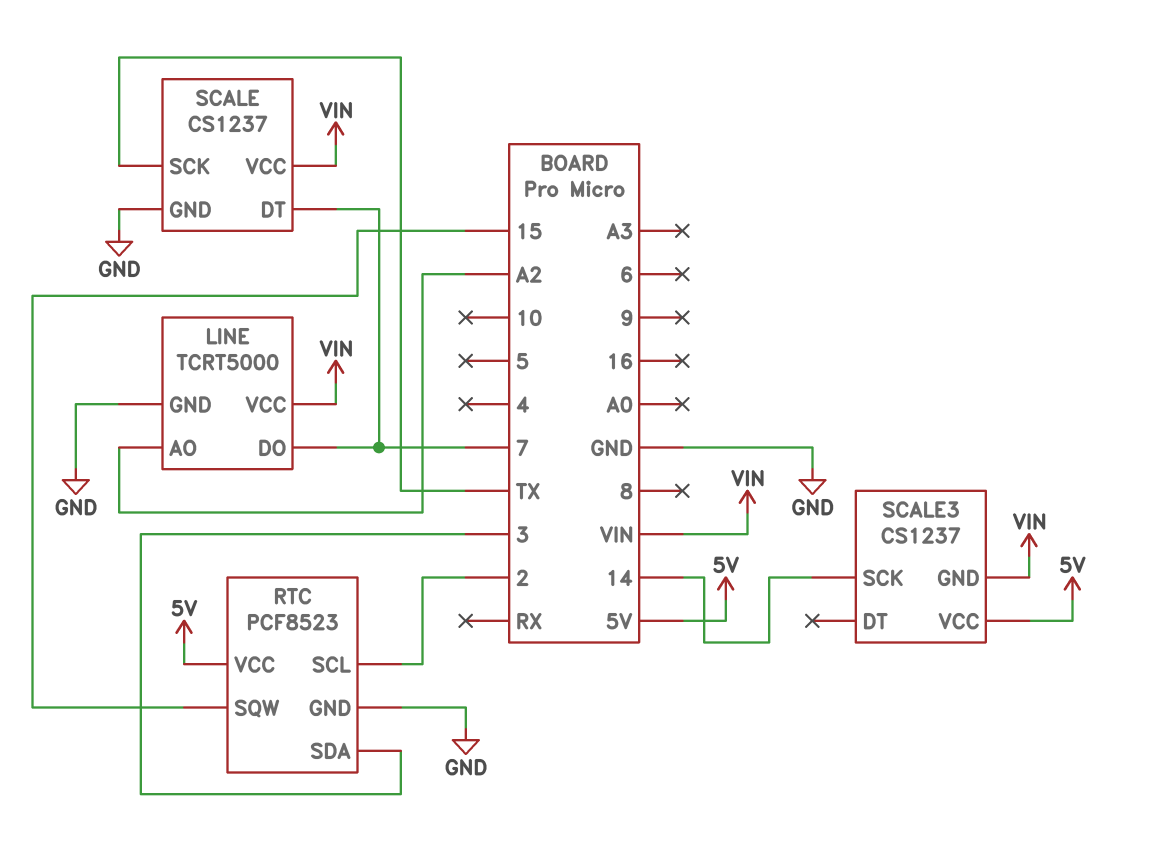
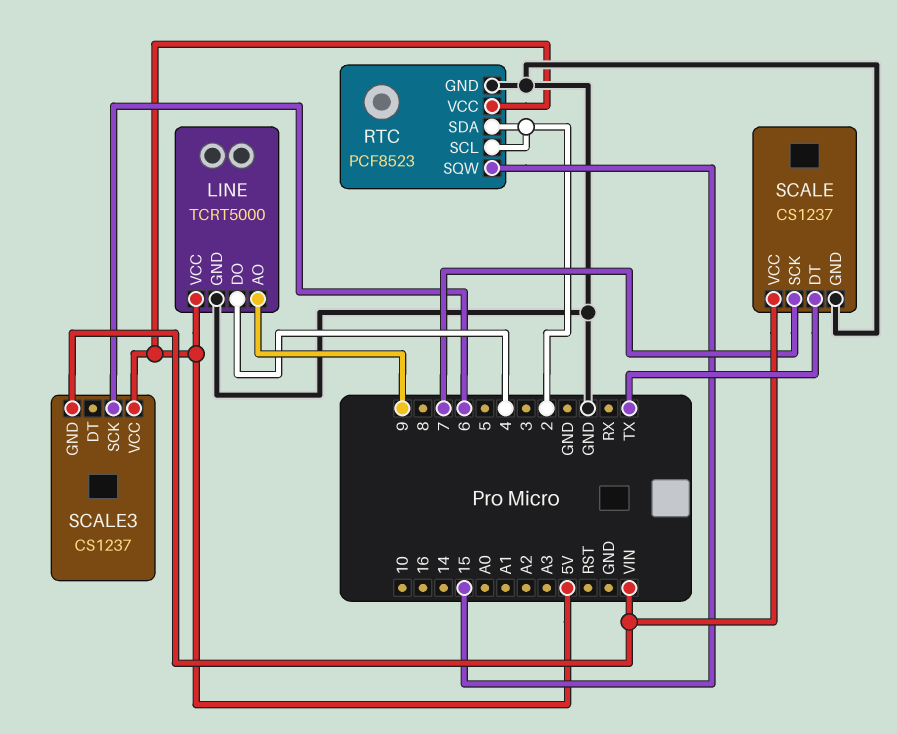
LINE pin AO: A2 -> 9
LINE pin DO: 7 -> 4
LINE pin VCC: VIN -> 5V
RTC pin SDA: 3 -> 2
SCALE pin DT: 7 -> TX
SCALE pin SCK: TX -> 7
SCALE3 pin SCK: 14 -> 6

